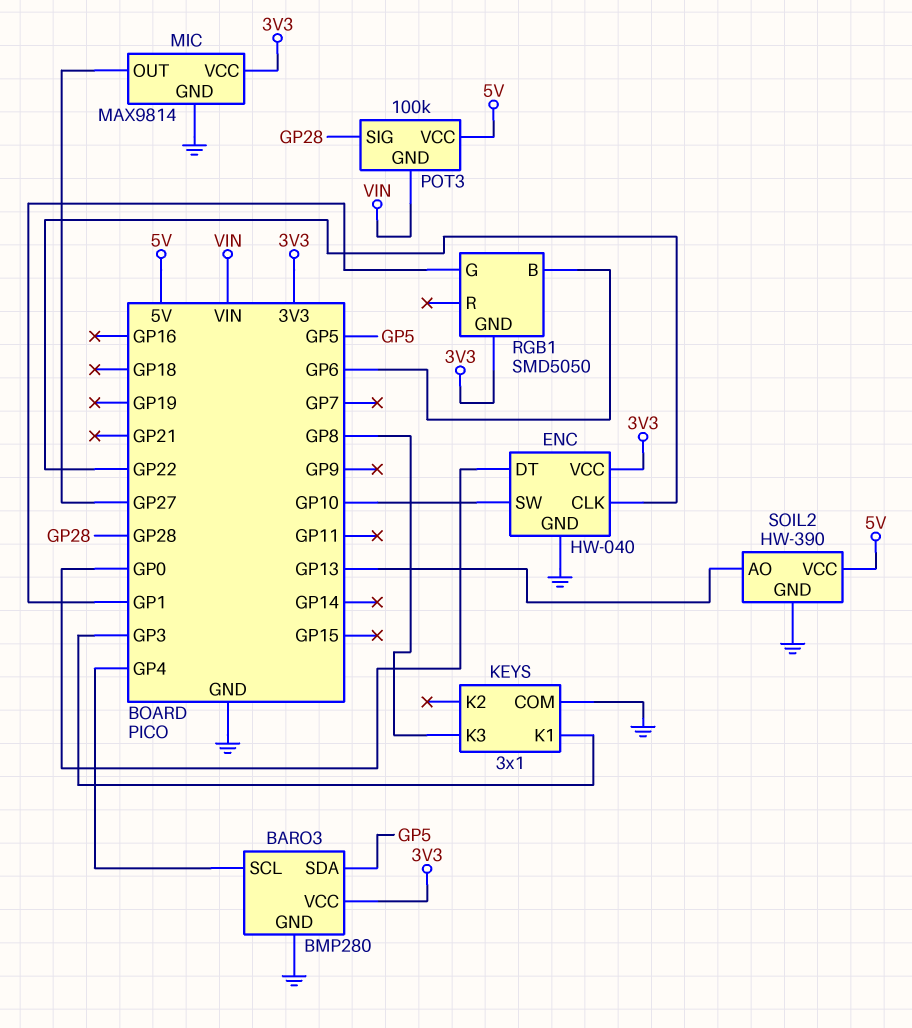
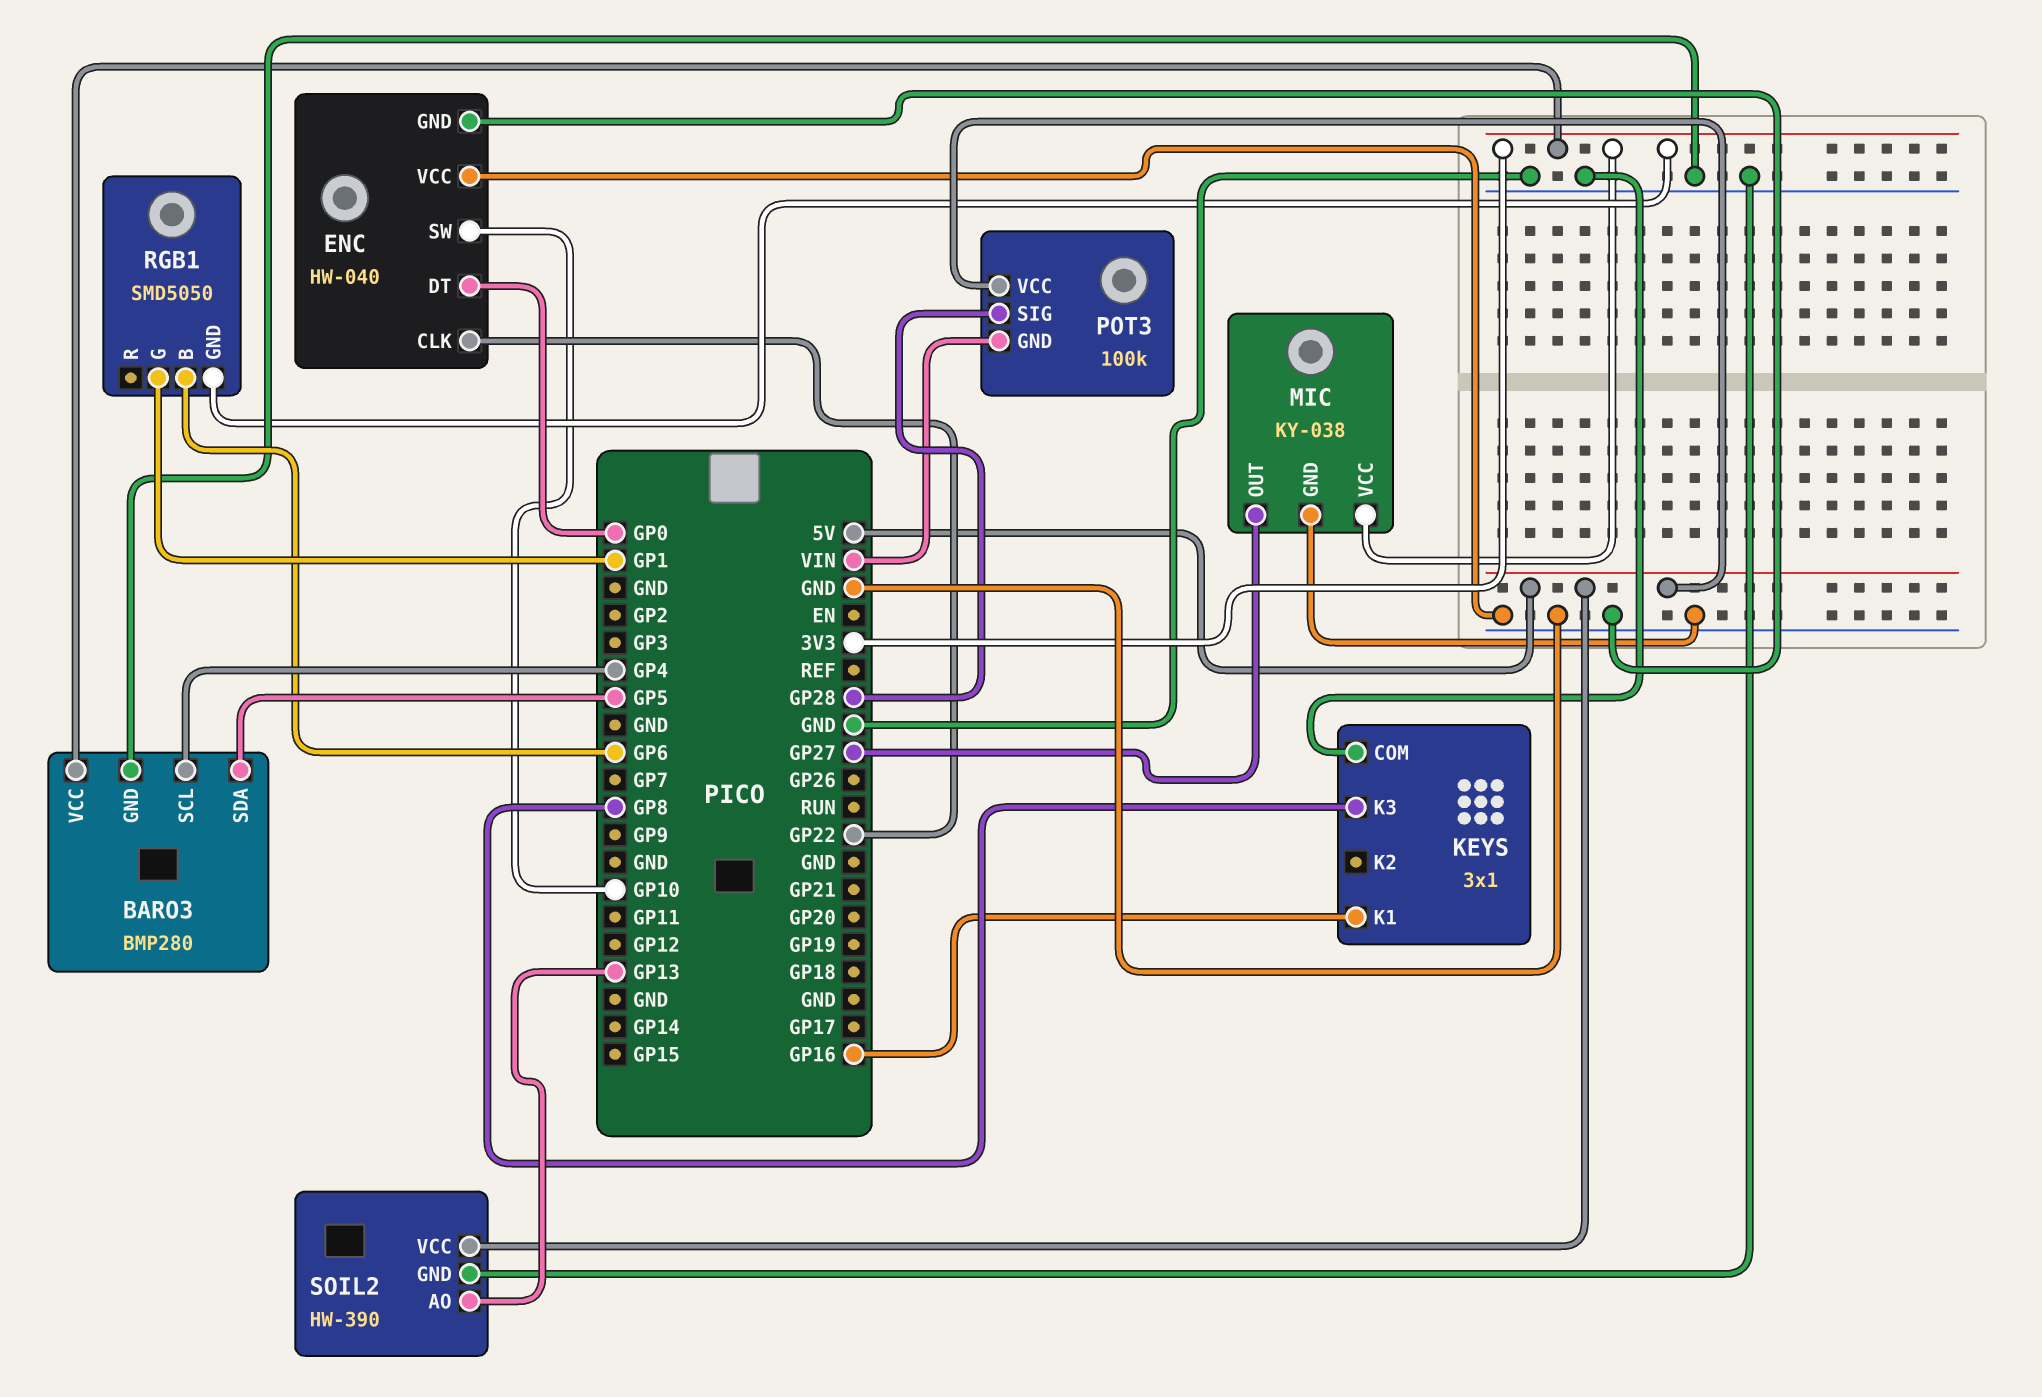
ENC pin VCC: 3V3 -> GND
KEYS pin K1: GP3 -> GP16
MIC: MAX9814 -> KY-038

